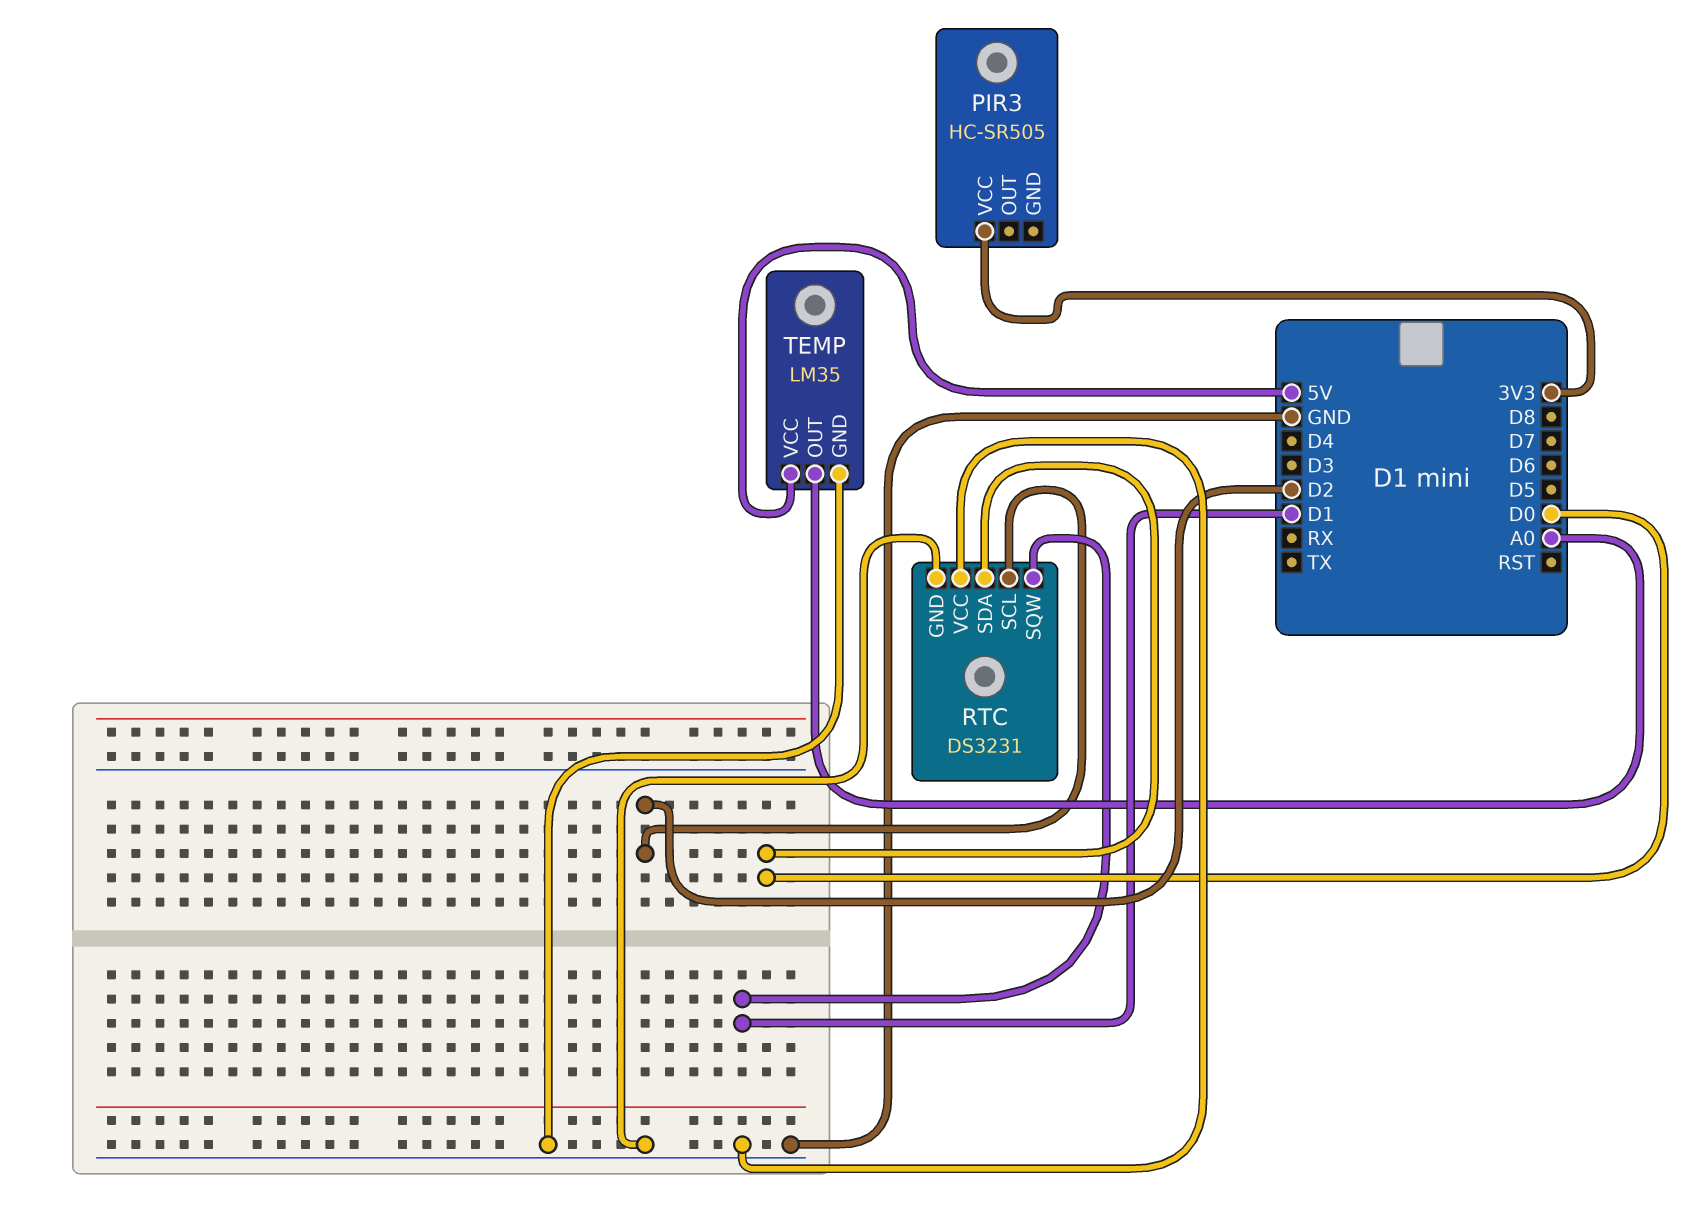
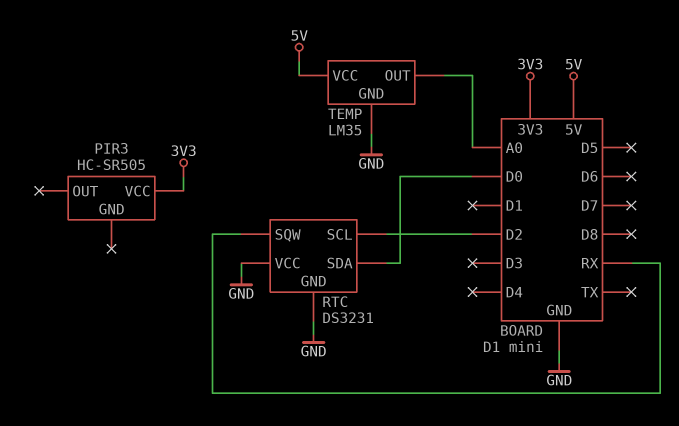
RTC pin SQW: D1 -> RX

